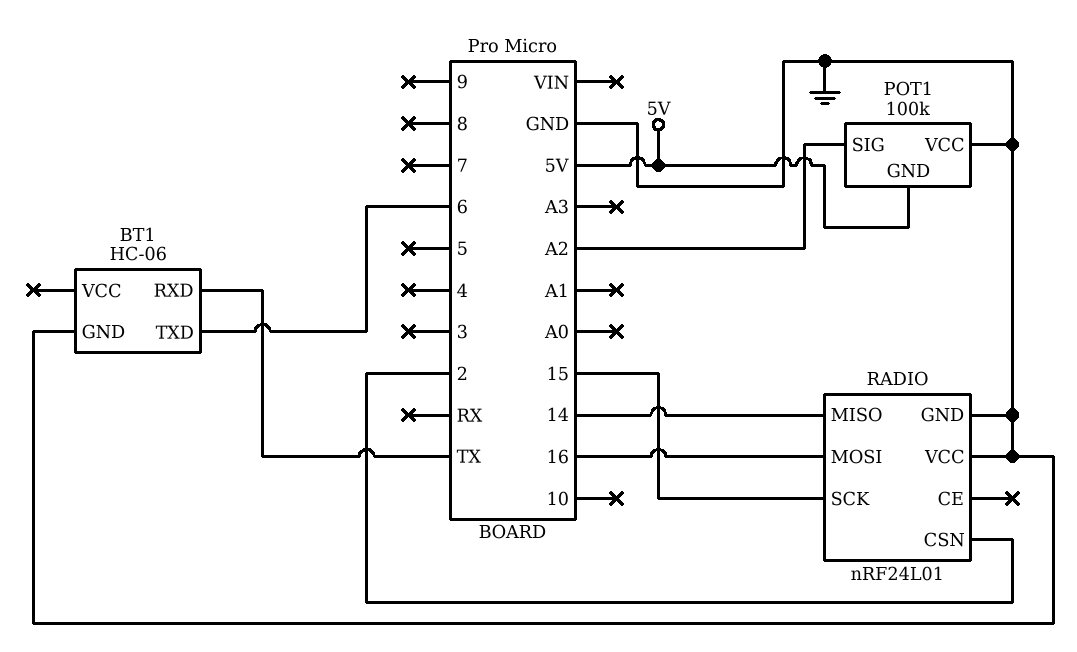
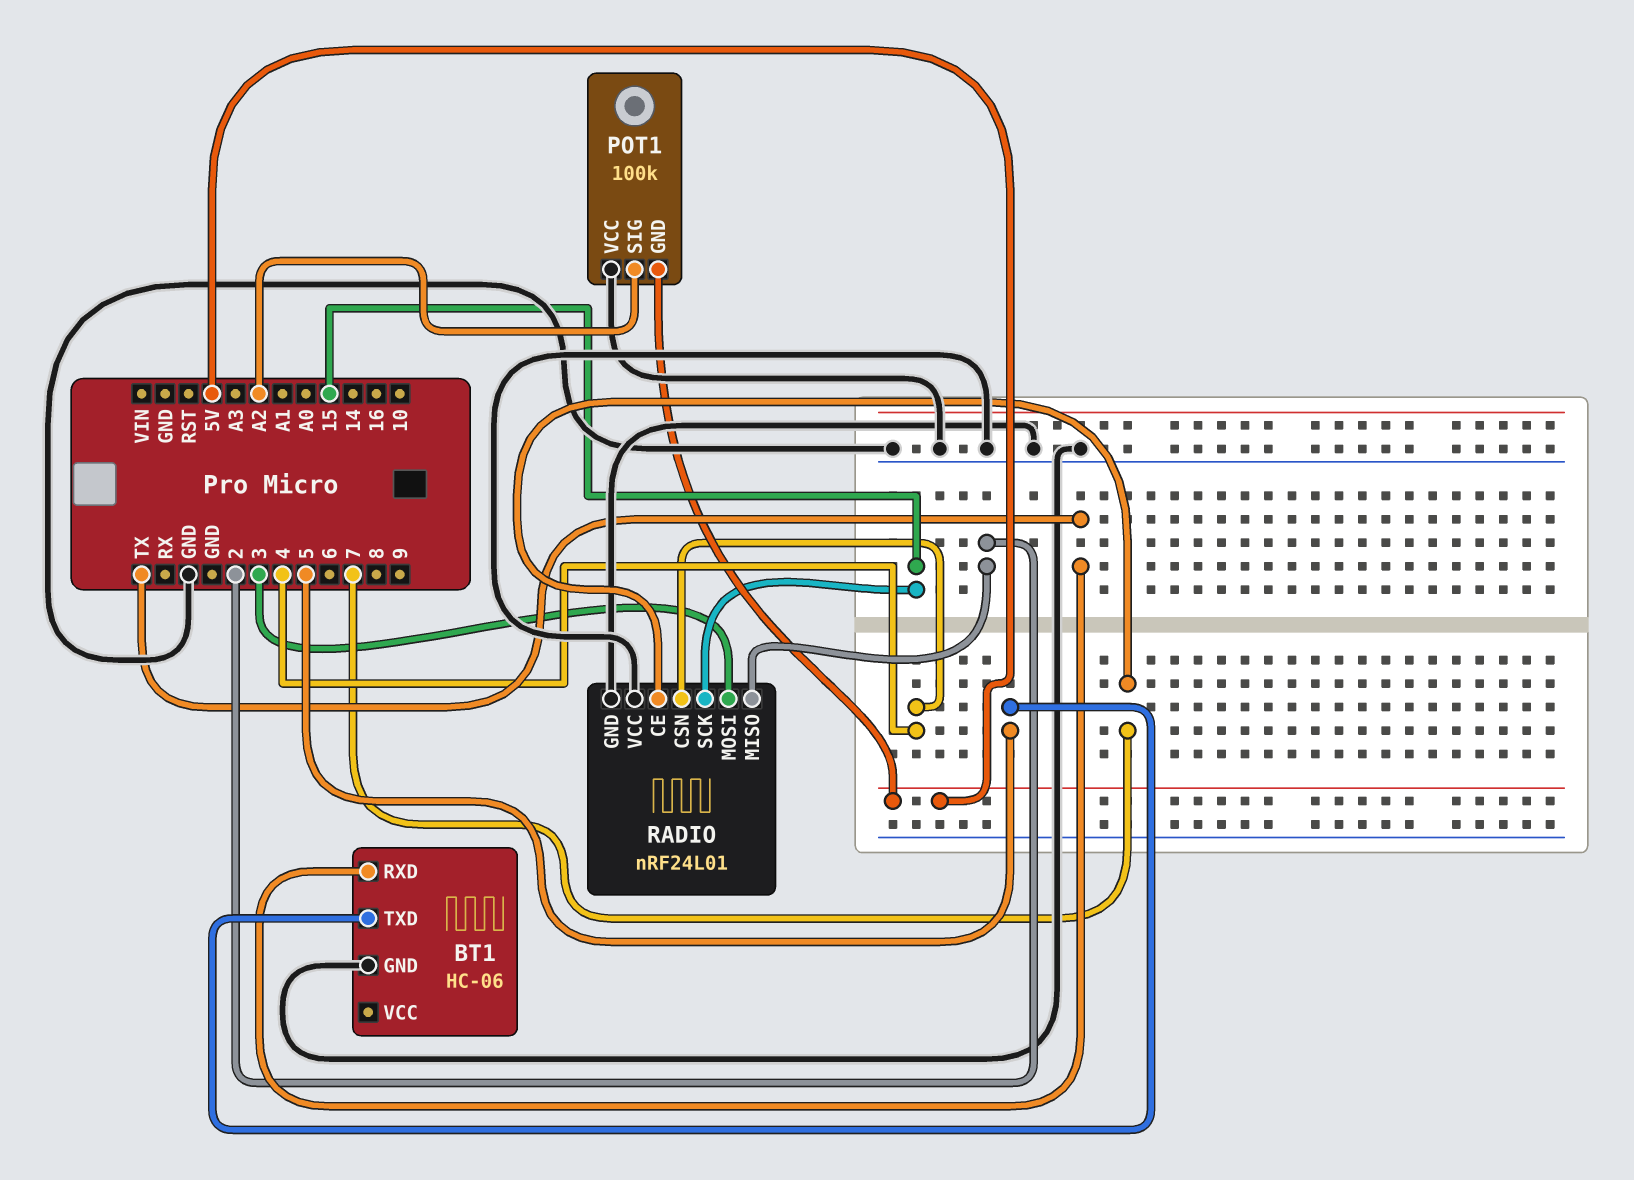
BT1 pin TXD: 6 -> 5
RADIO pin CE: none -> 7
RADIO pin CSN: 2 -> 4
RADIO pin MISO: 14 -> 2
RADIO pin MOSI: 16 -> 3

